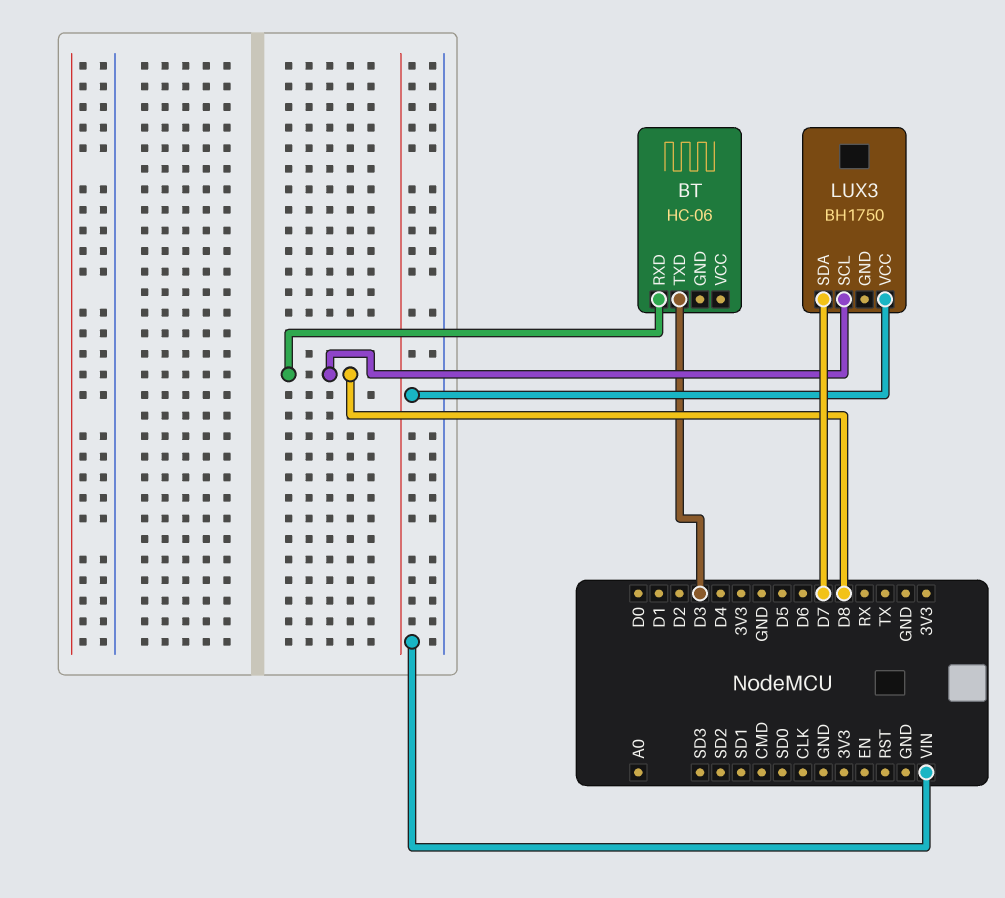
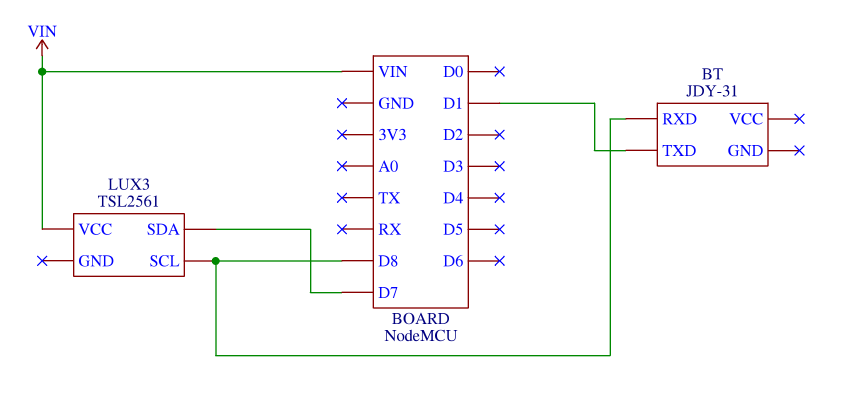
BT: HC-06 -> JDY-31
BT pin TXD: D3 -> D1
LUX3: BH1750 -> TSL2561

